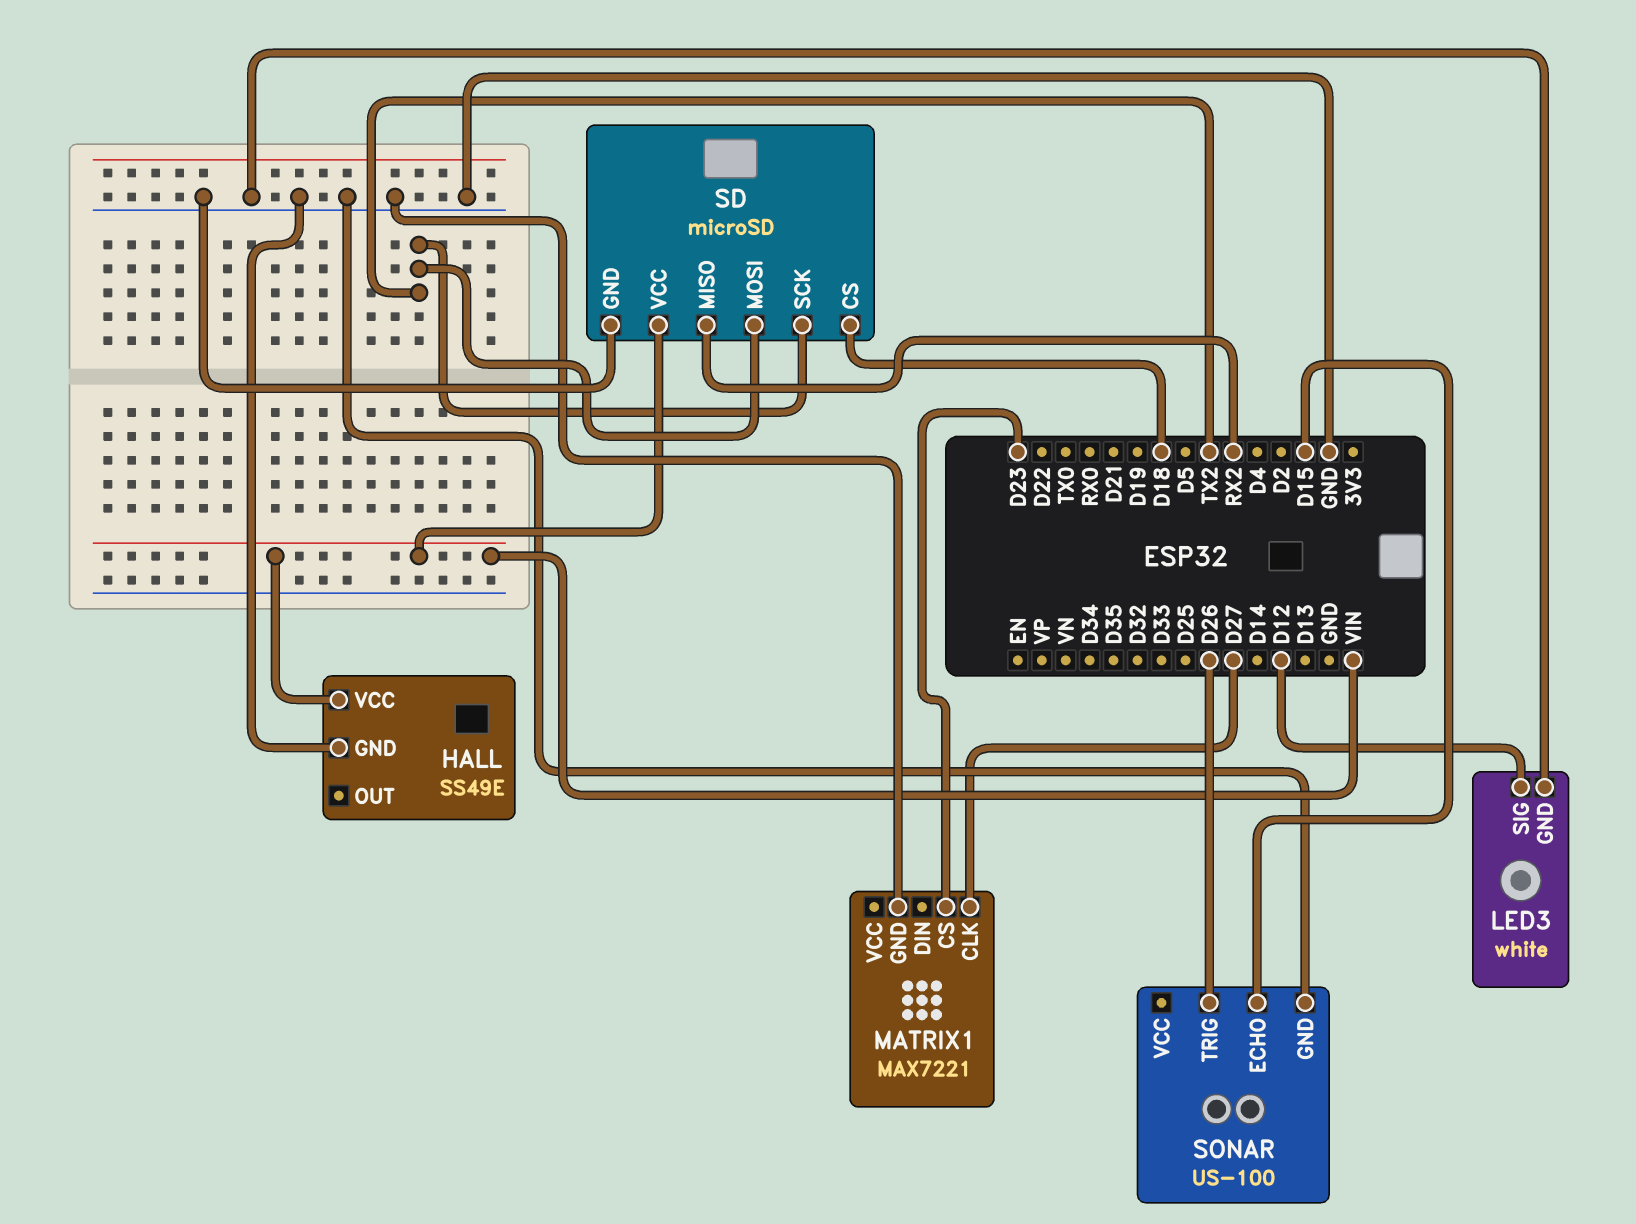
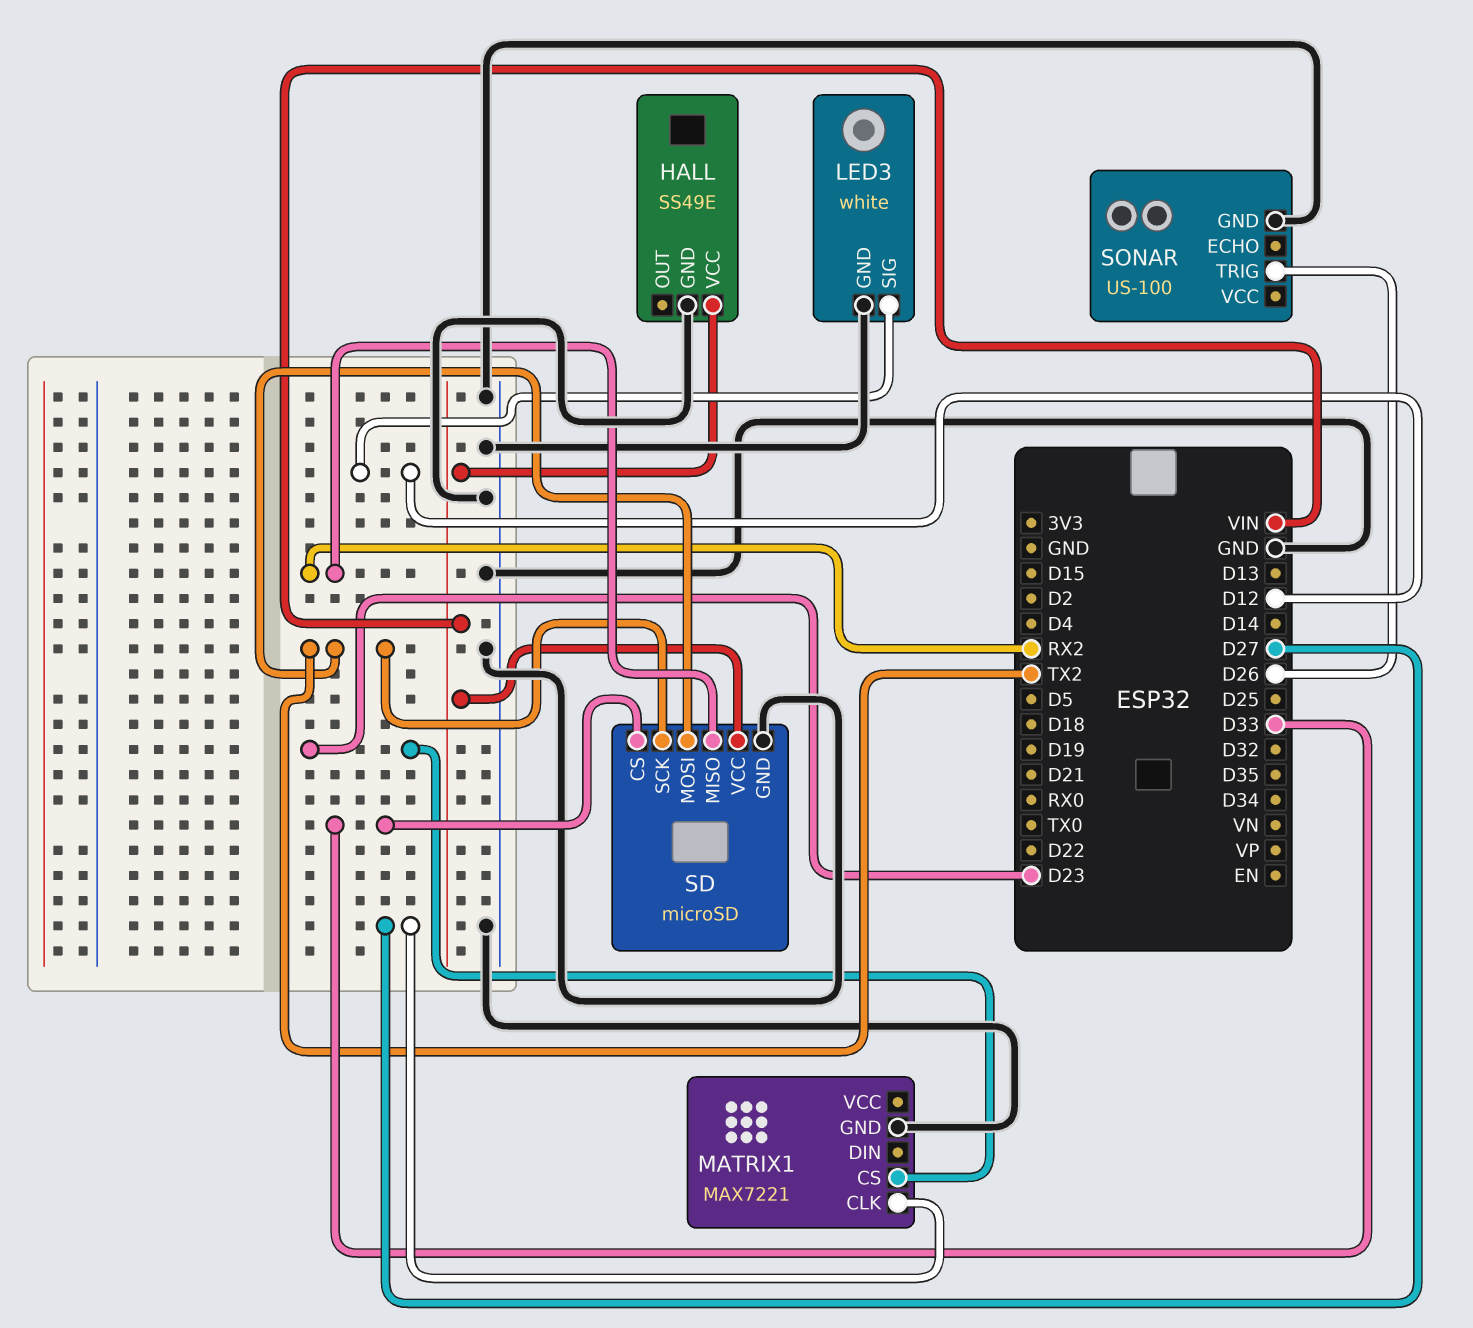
SD pin CS: D18 -> D33
SONAR pin ECHO: D15 -> none

